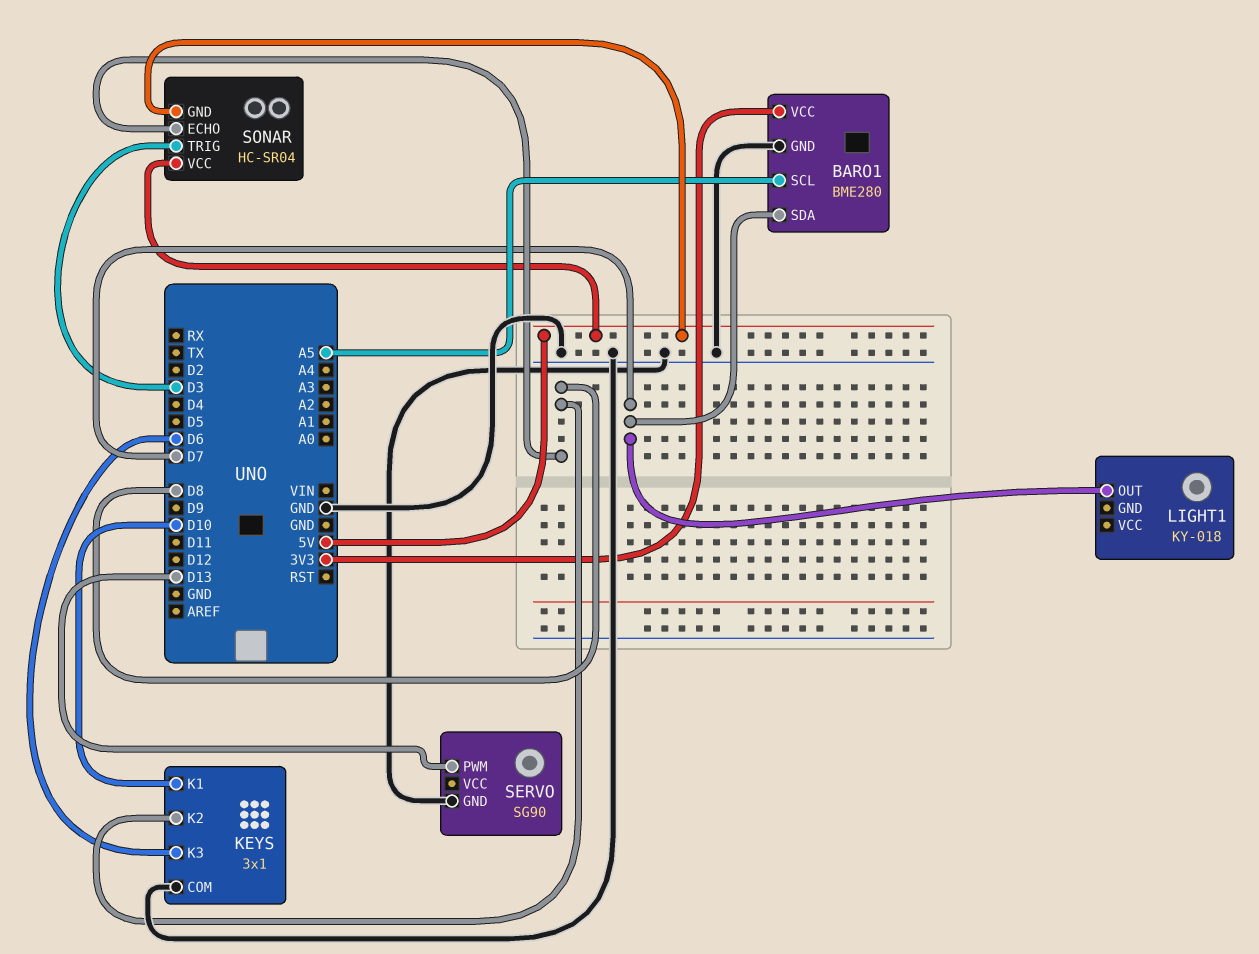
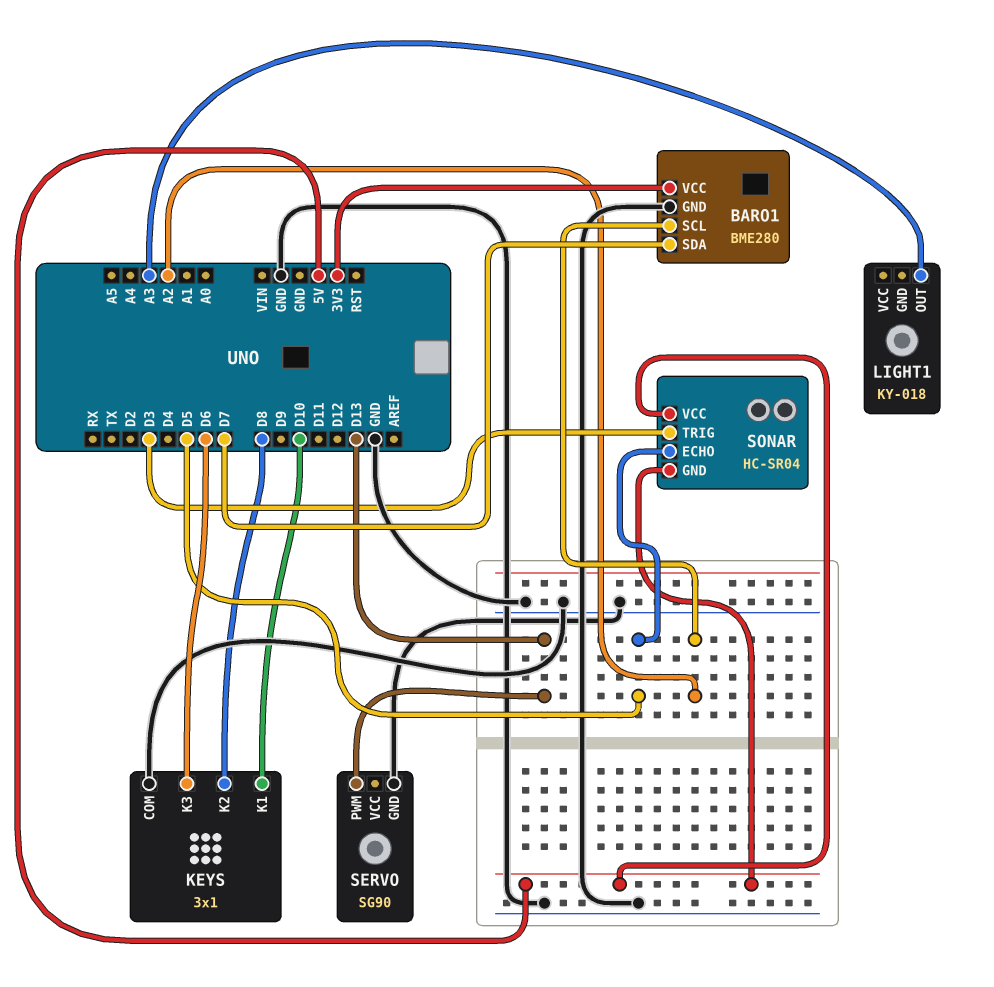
BARO1 pin SCL: A5 -> A2
LIGHT1 pin OUT: D7 -> A3
SONAR pin ECHO: D8 -> D5

